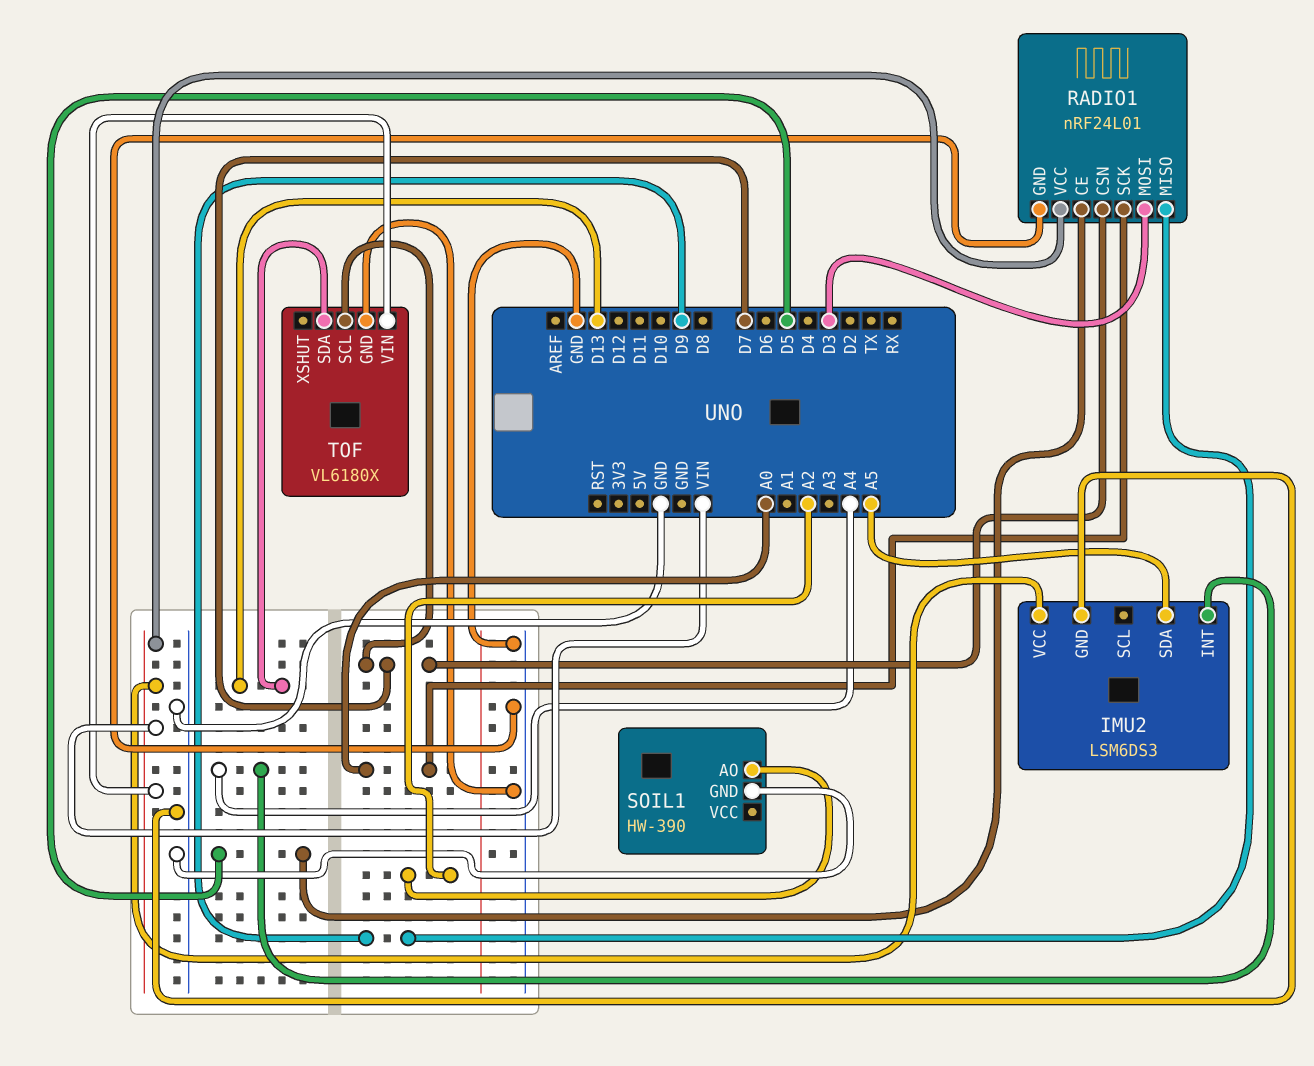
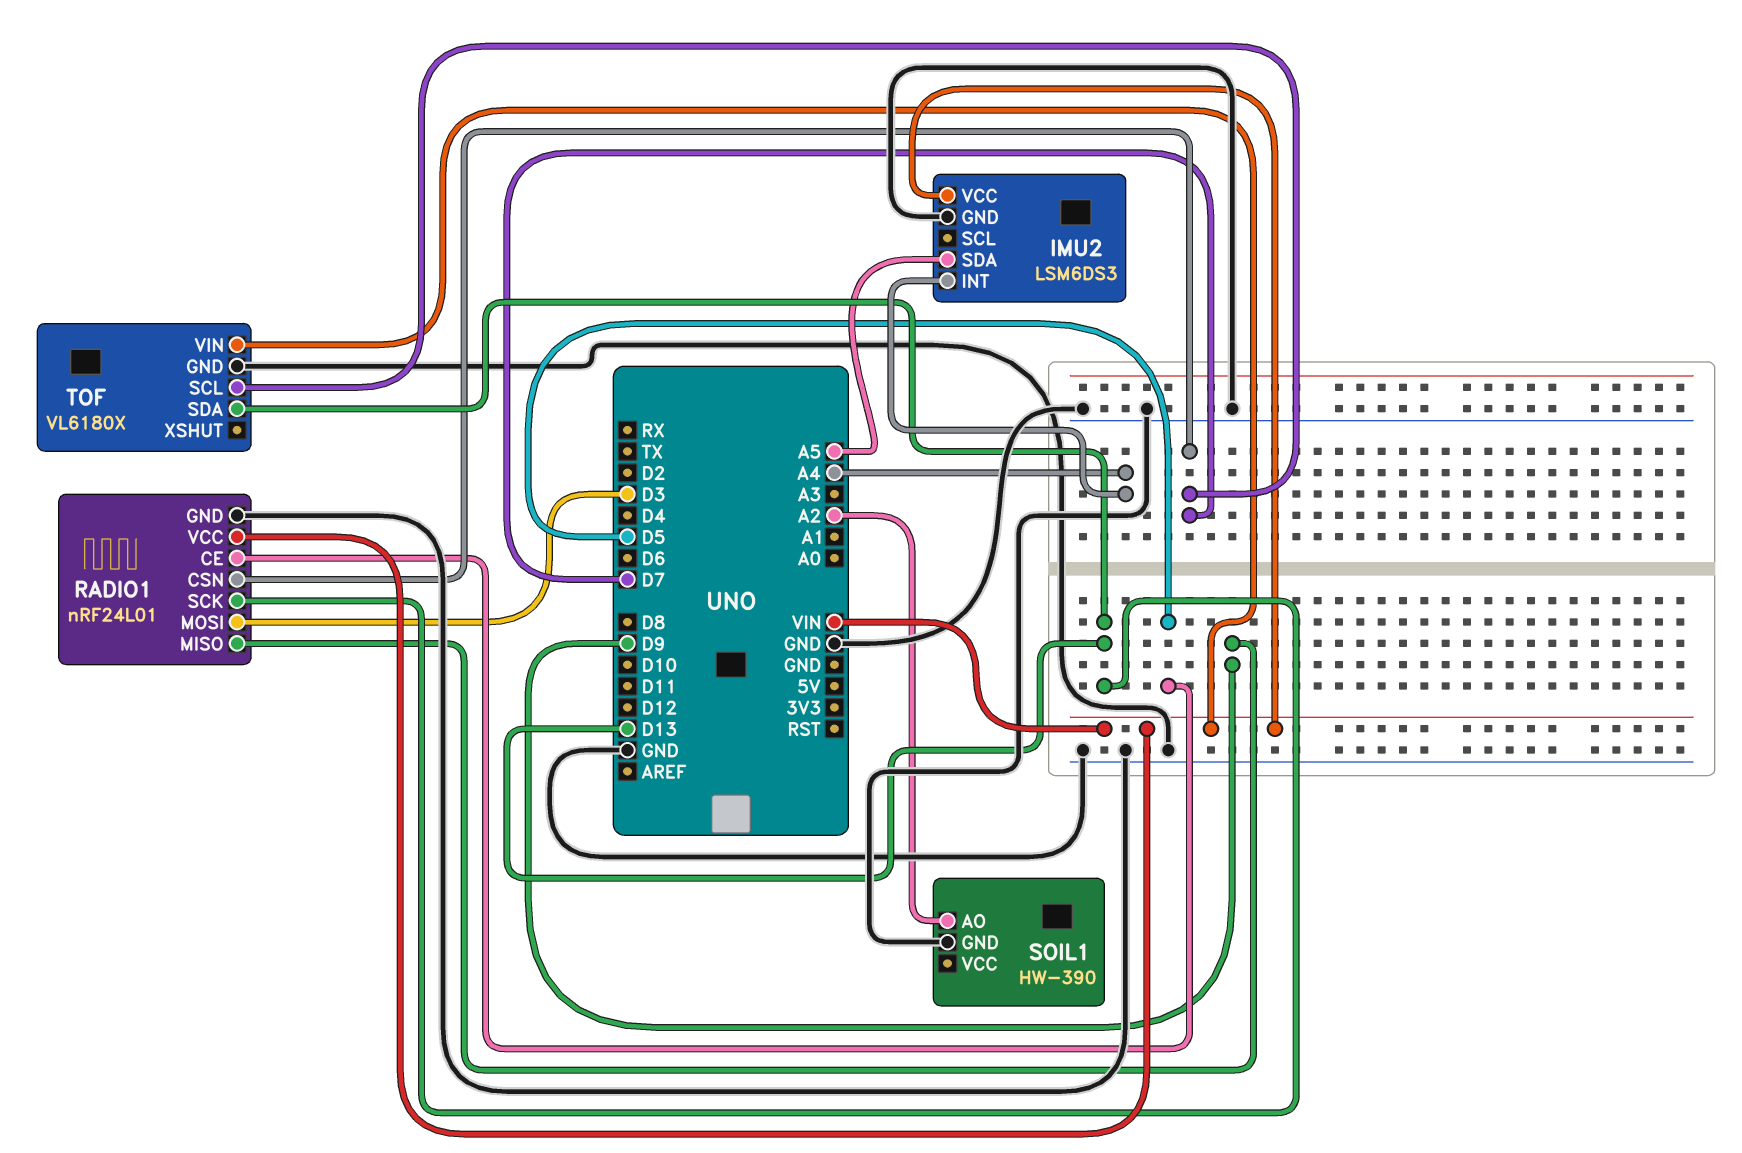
RADIO1 pin SCK: A0 -> D13

